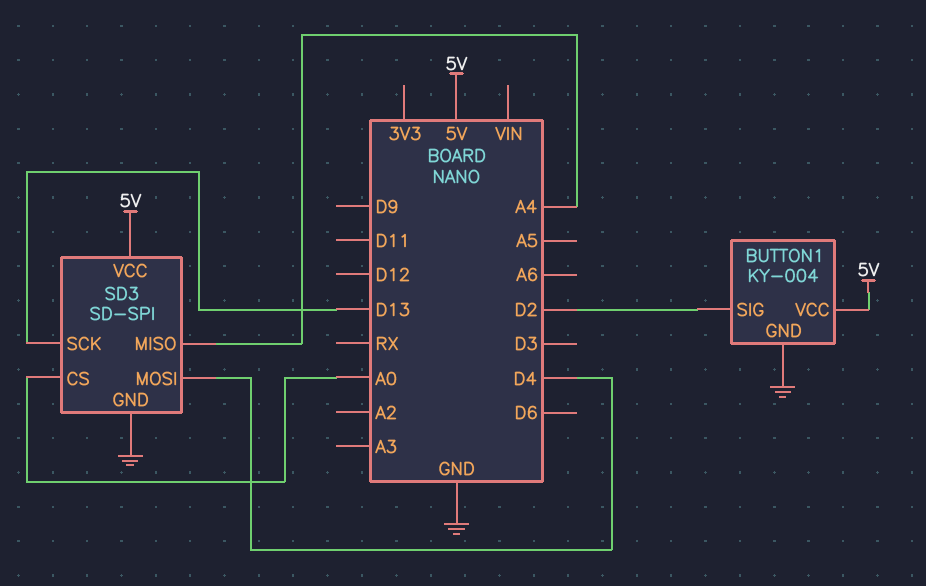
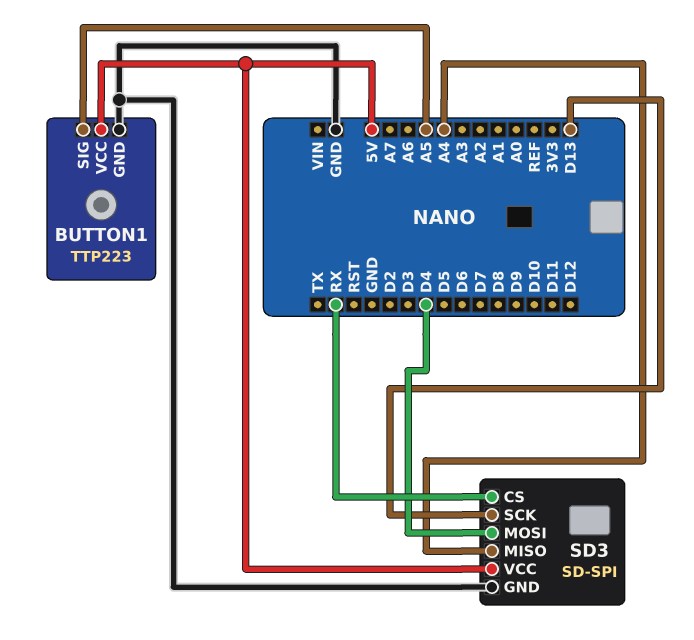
BUTTON1: KY-004 -> TTP223
BUTTON1 pin SIG: D2 -> A5
SD3 pin CS: A0 -> RX

